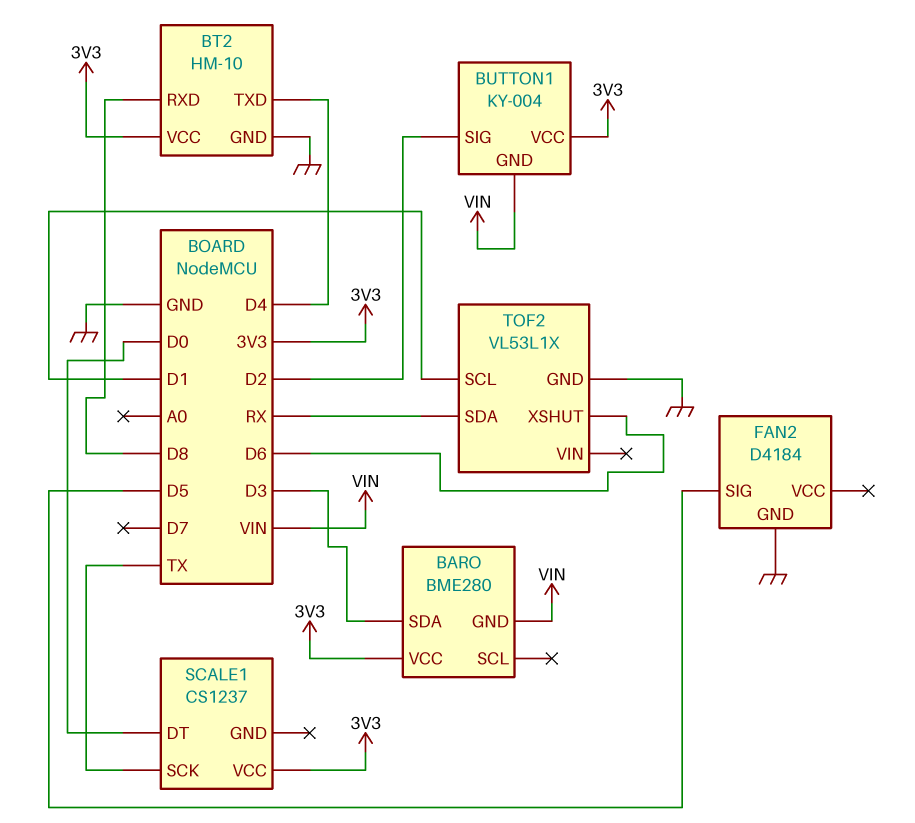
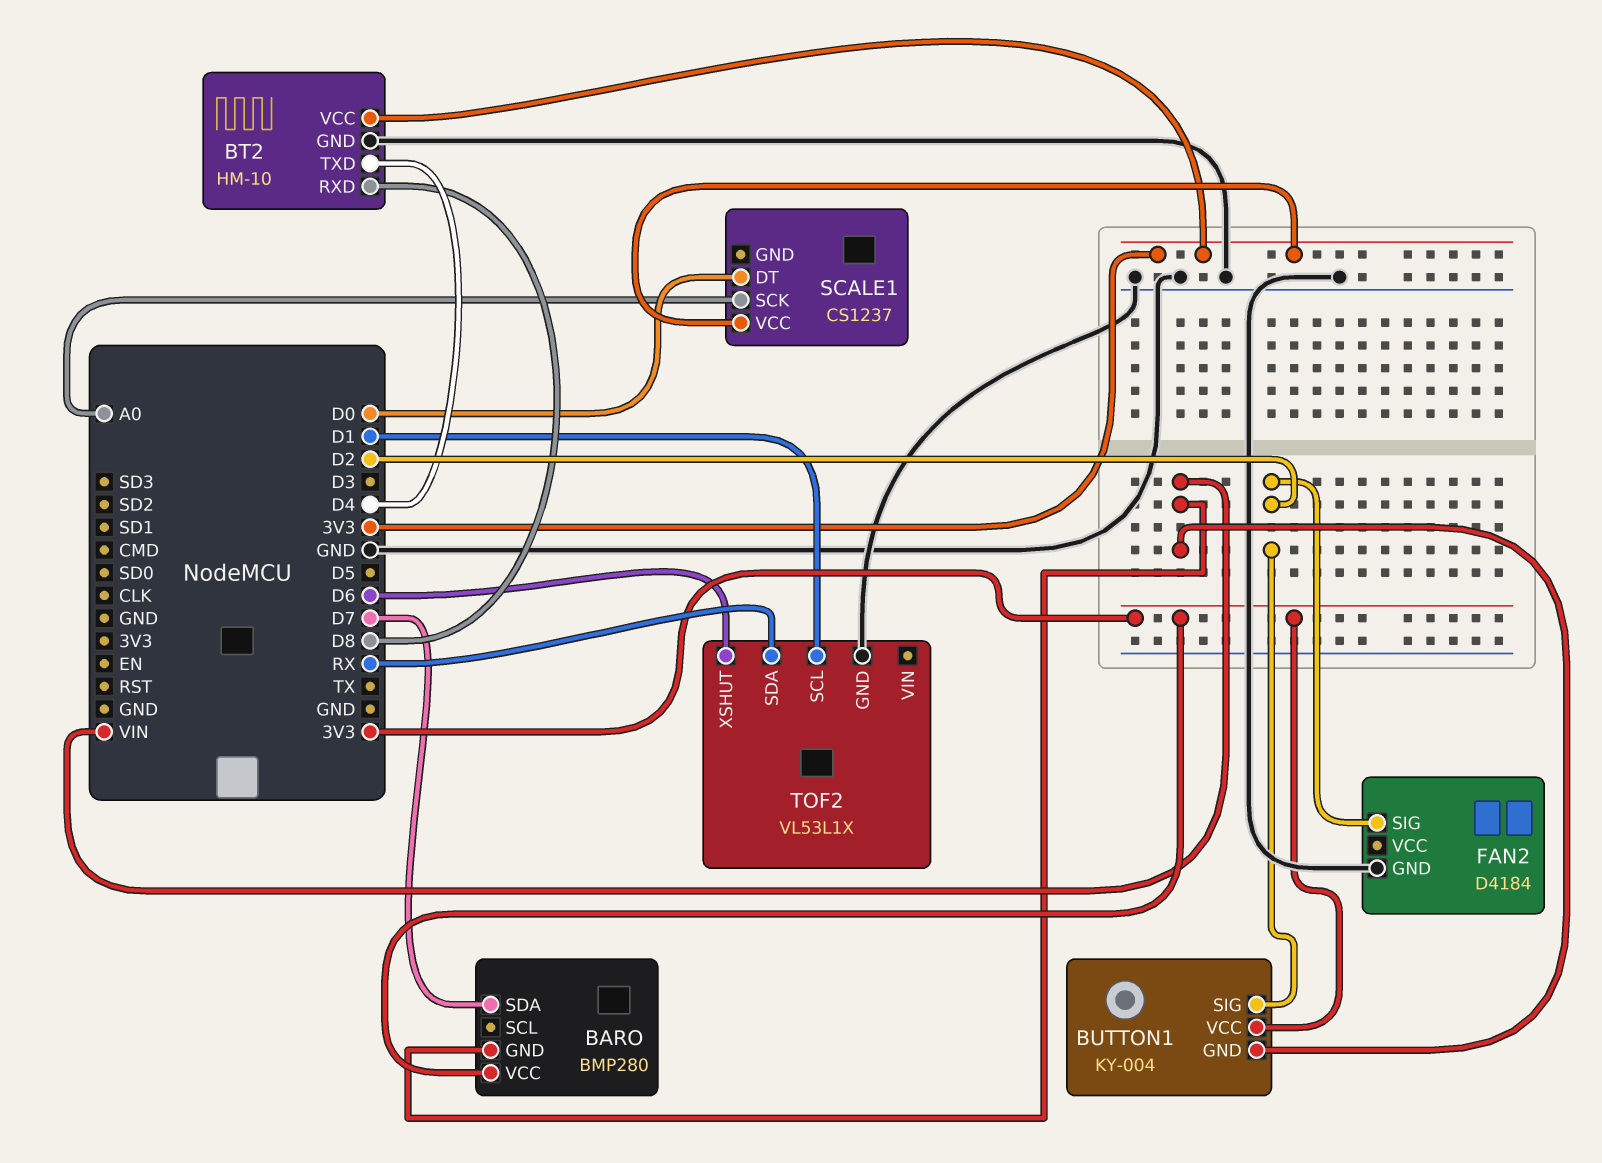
BARO: BME280 -> BMP280
BARO pin SDA: D3 -> D7
FAN2 pin SIG: D5 -> D2
SCALE1 pin SCK: TX -> A0

